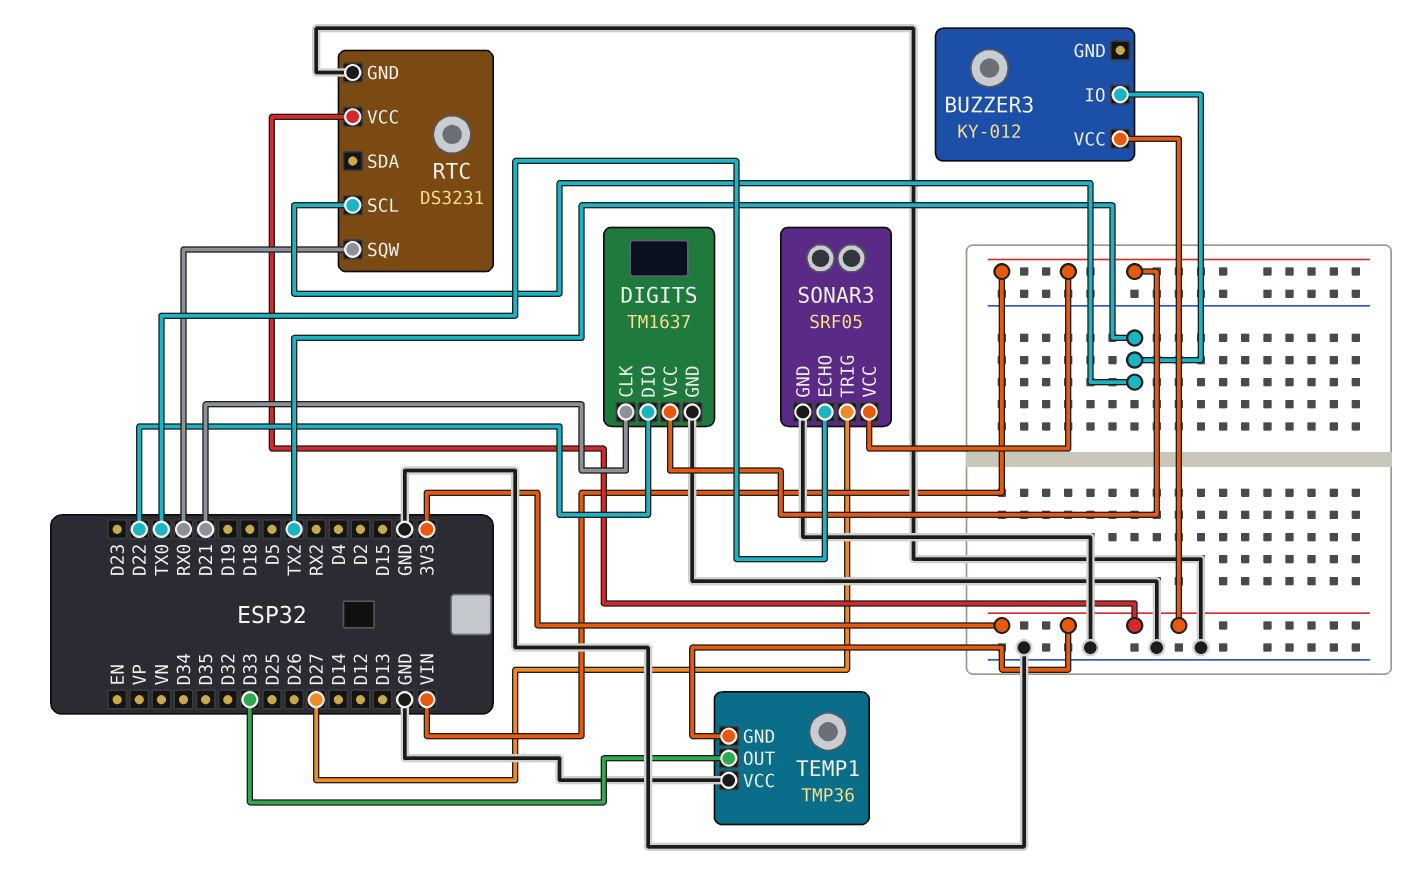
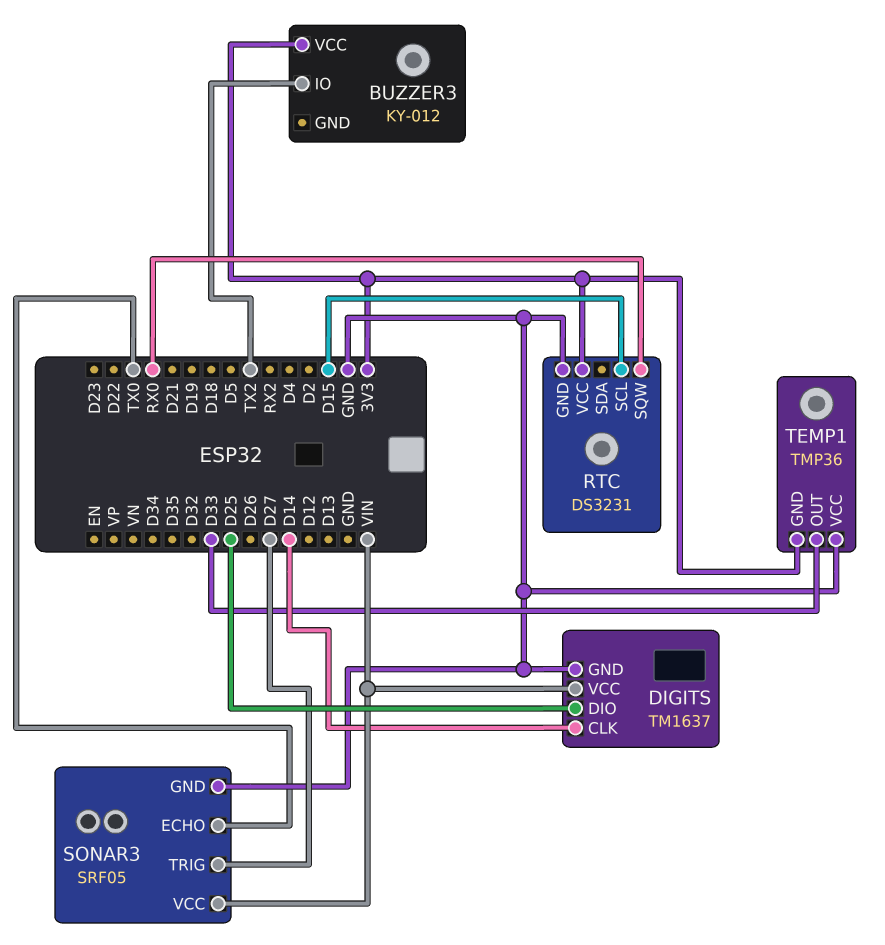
DIGITS pin CLK: D21 -> D14
DIGITS pin DIO: D22 -> D25
RTC pin SCL: TX2 -> D15

